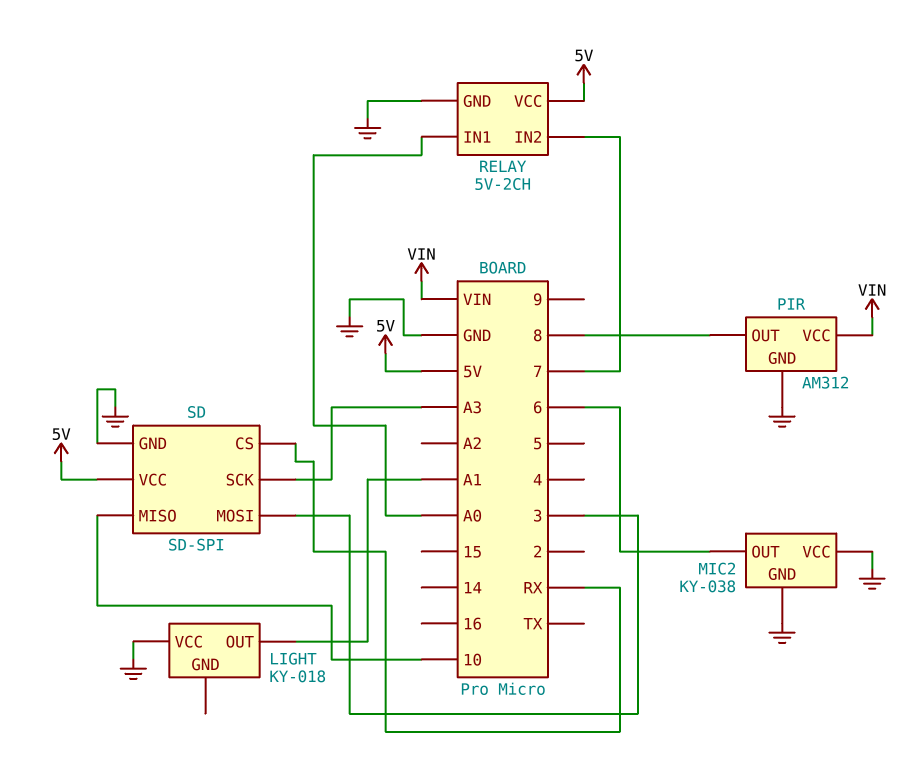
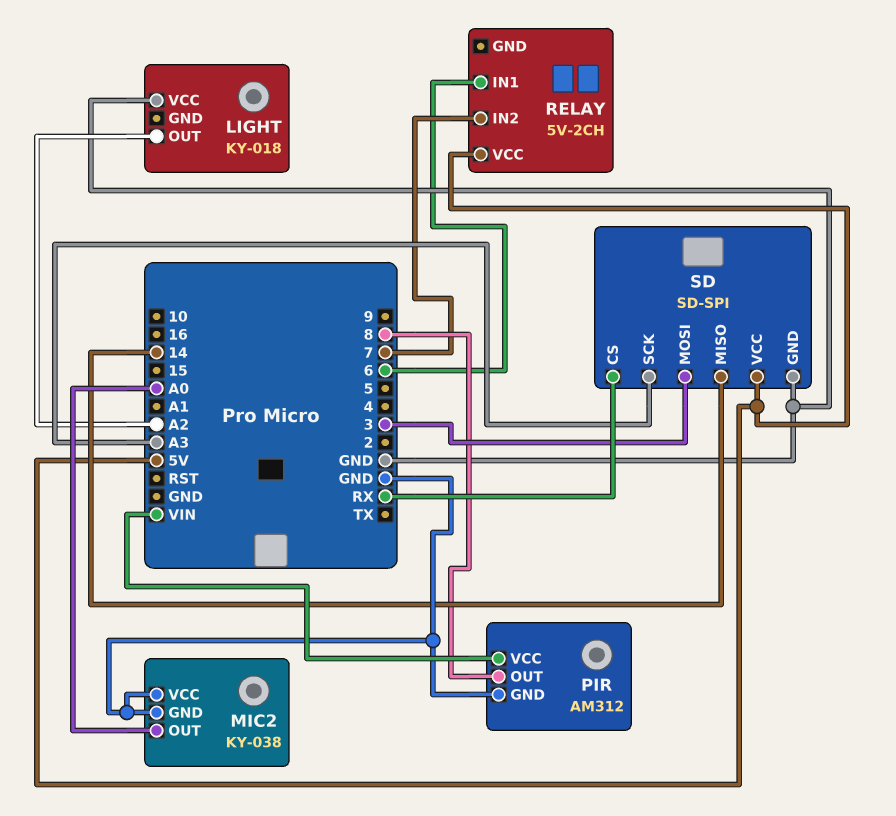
LIGHT pin OUT: A1 -> A2
MIC2 pin OUT: 6 -> A0
RELAY pin GND: GND -> none
RELAY pin IN1: A0 -> 6
SD pin MISO: 10 -> 14

